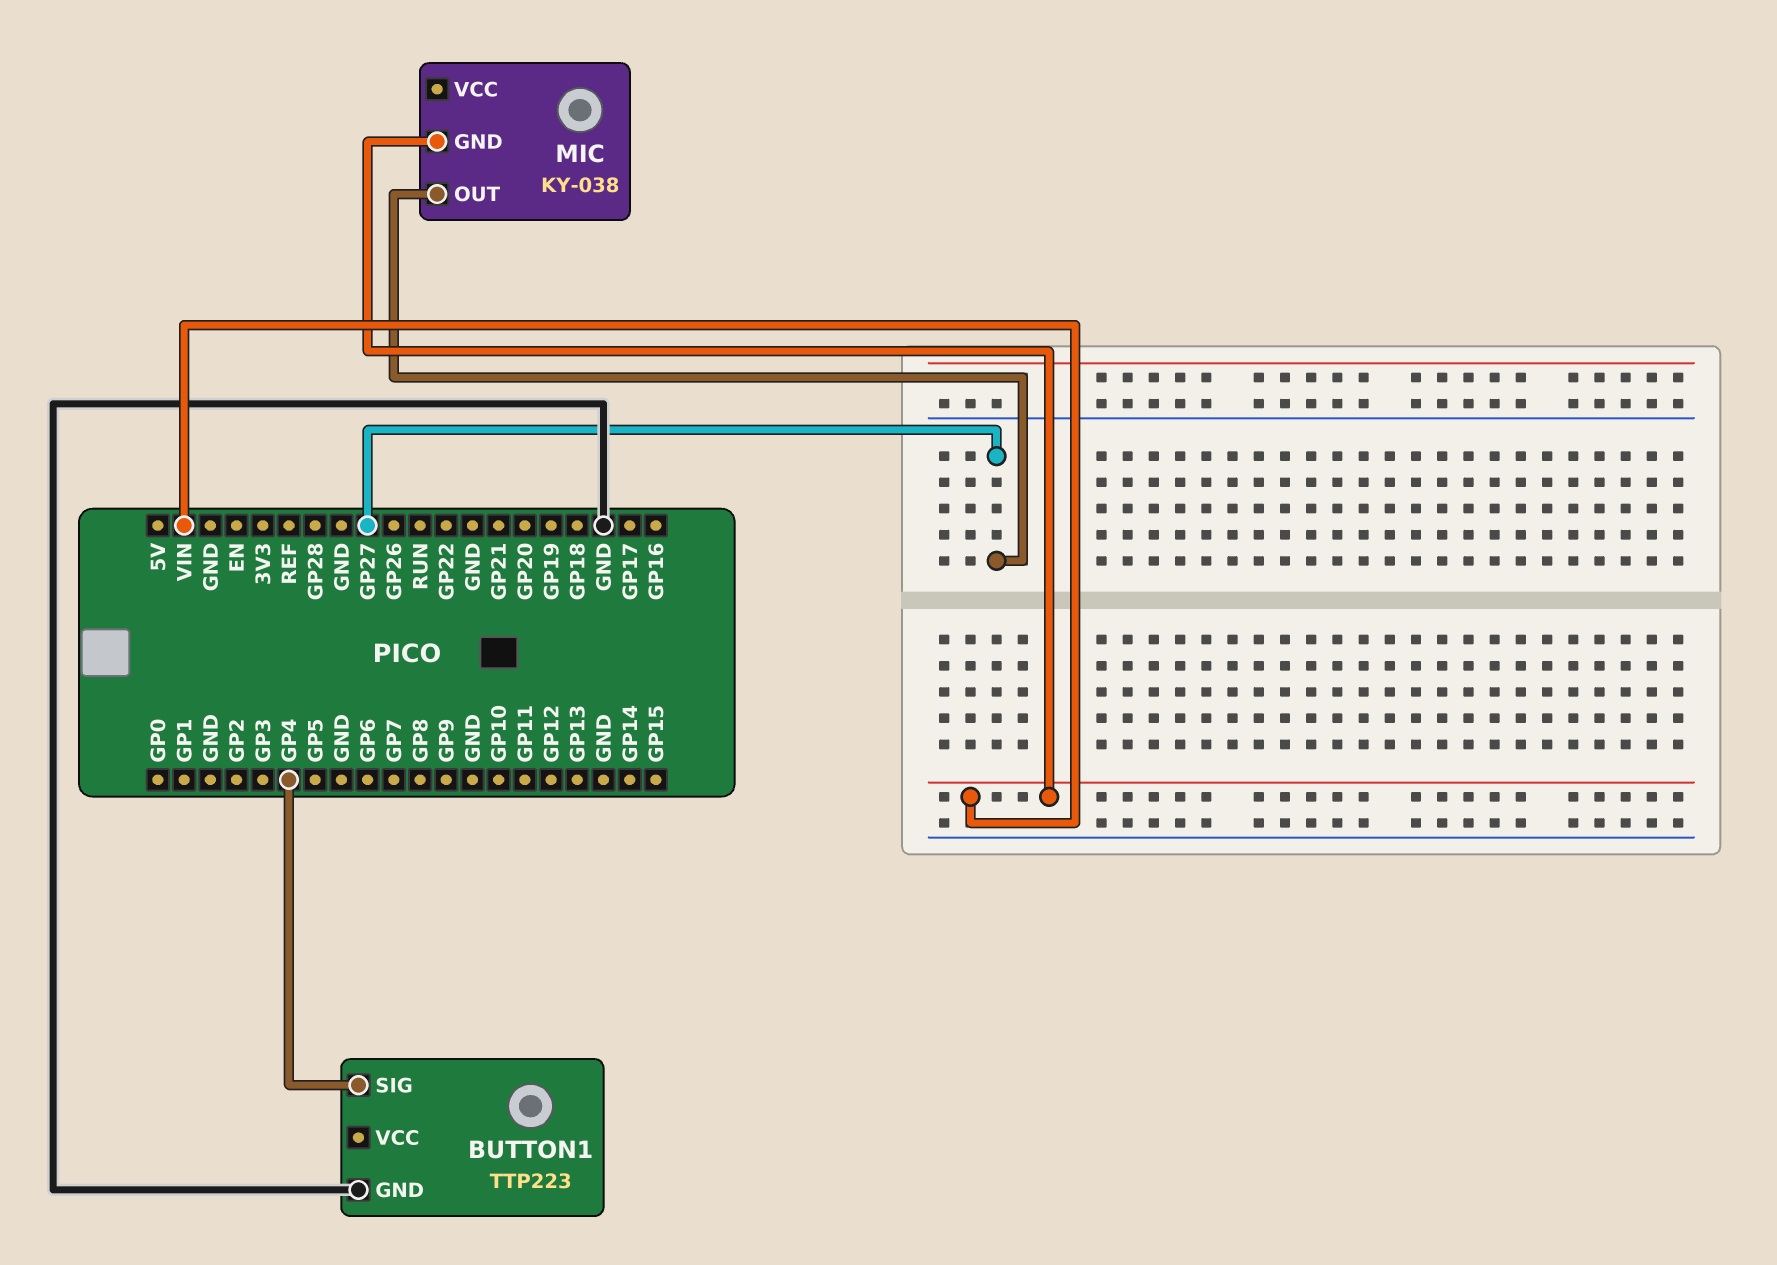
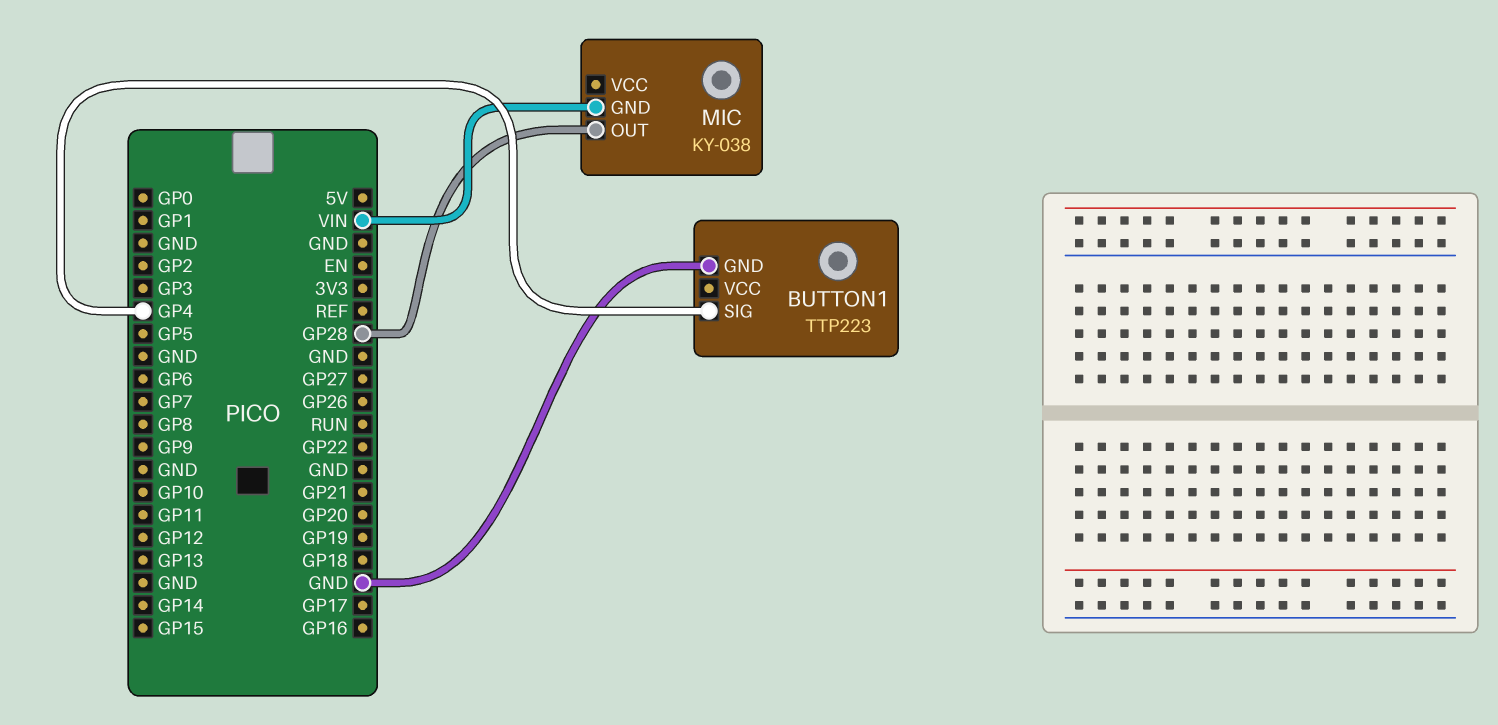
MIC pin OUT: GP27 -> GP28

